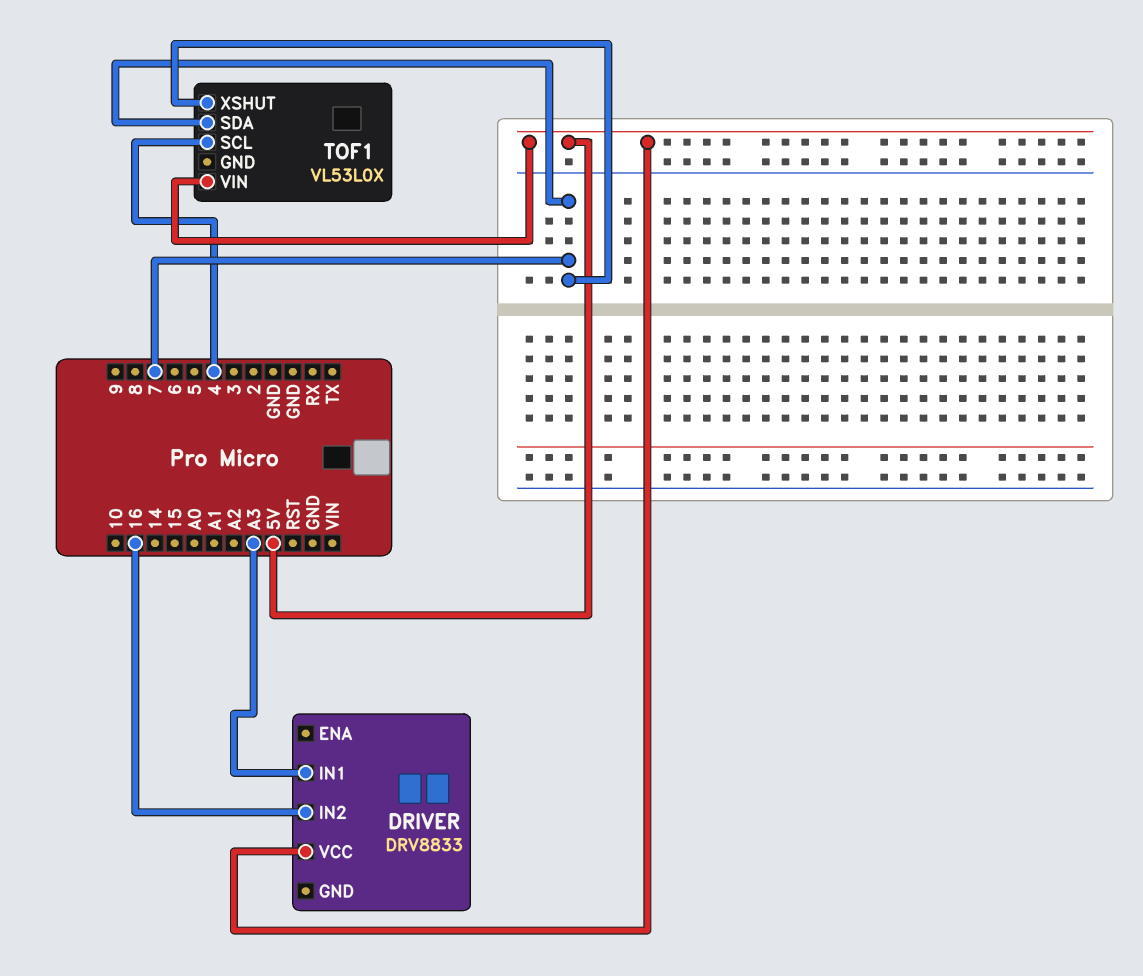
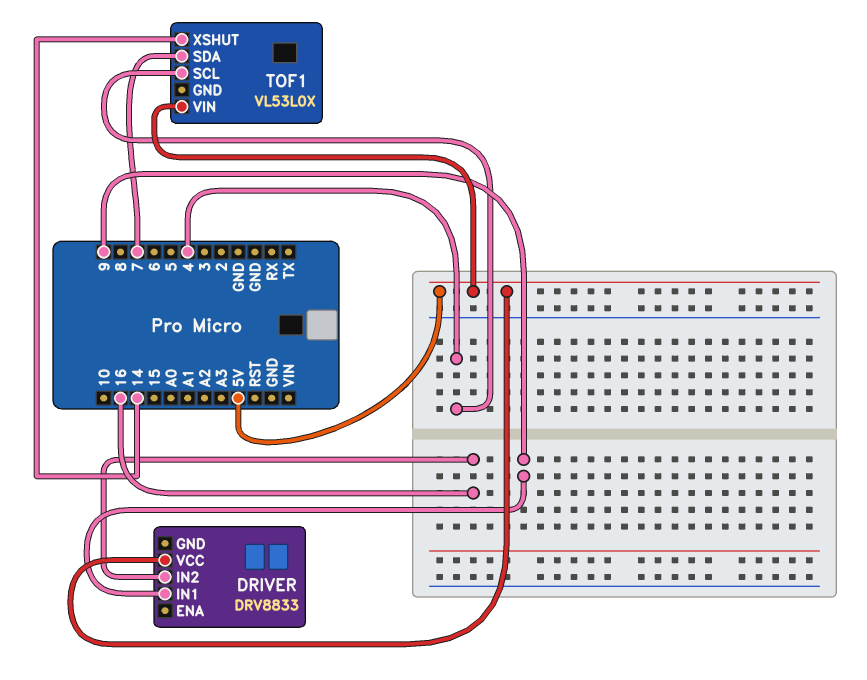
DRIVER pin IN1: A3 -> 9
TOF1 pin XSHUT: 7 -> 14

